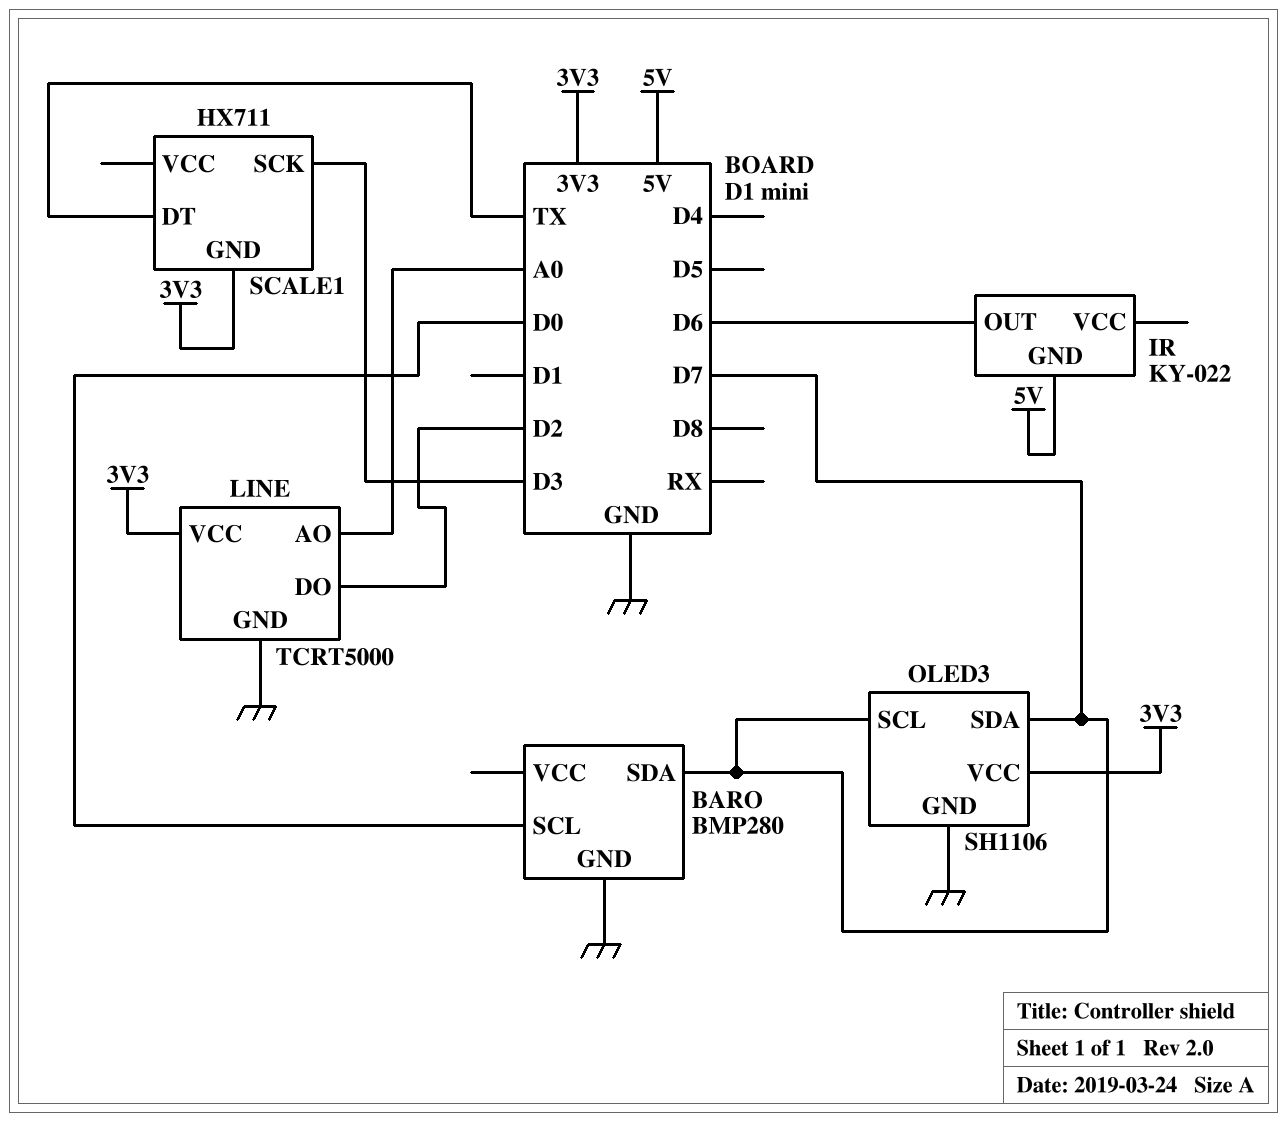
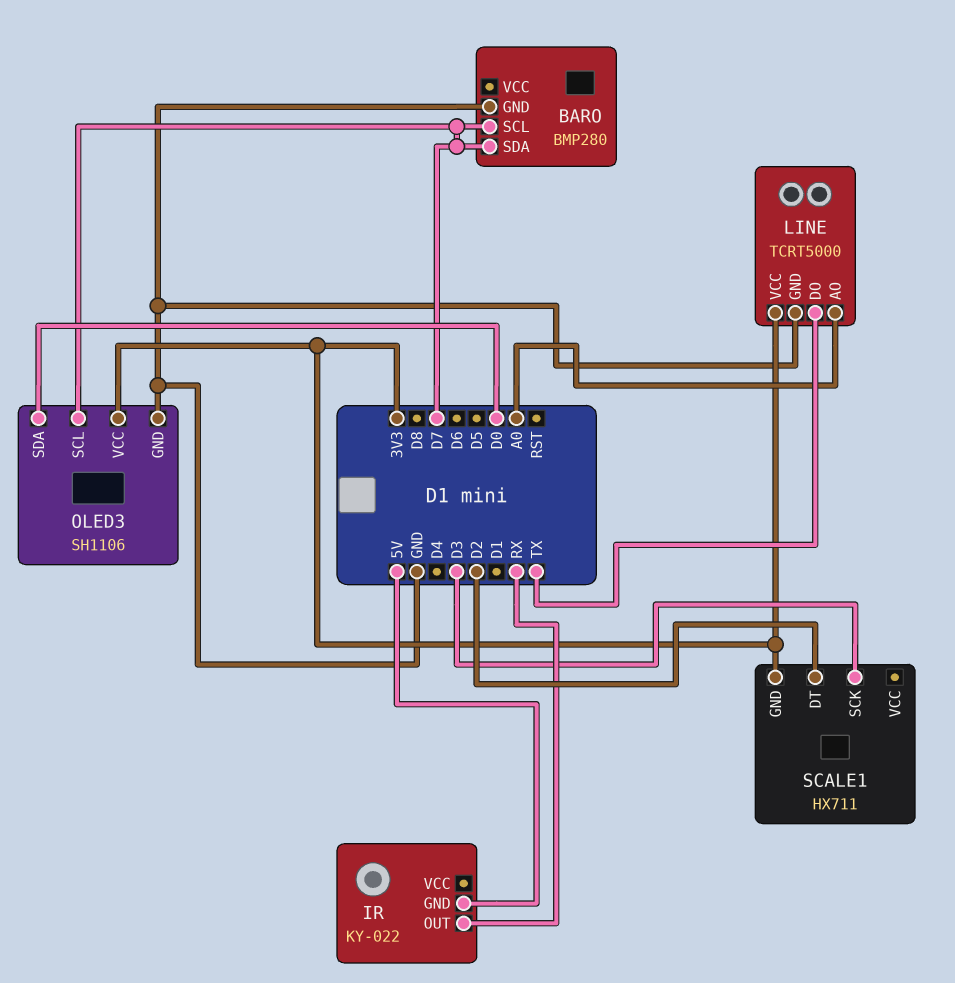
BARO pin SCL: D0 -> D7
IR pin OUT: D6 -> RX
LINE pin DO: D2 -> TX
OLED3 pin SDA: D7 -> D0
SCALE1 pin DT: TX -> D2

